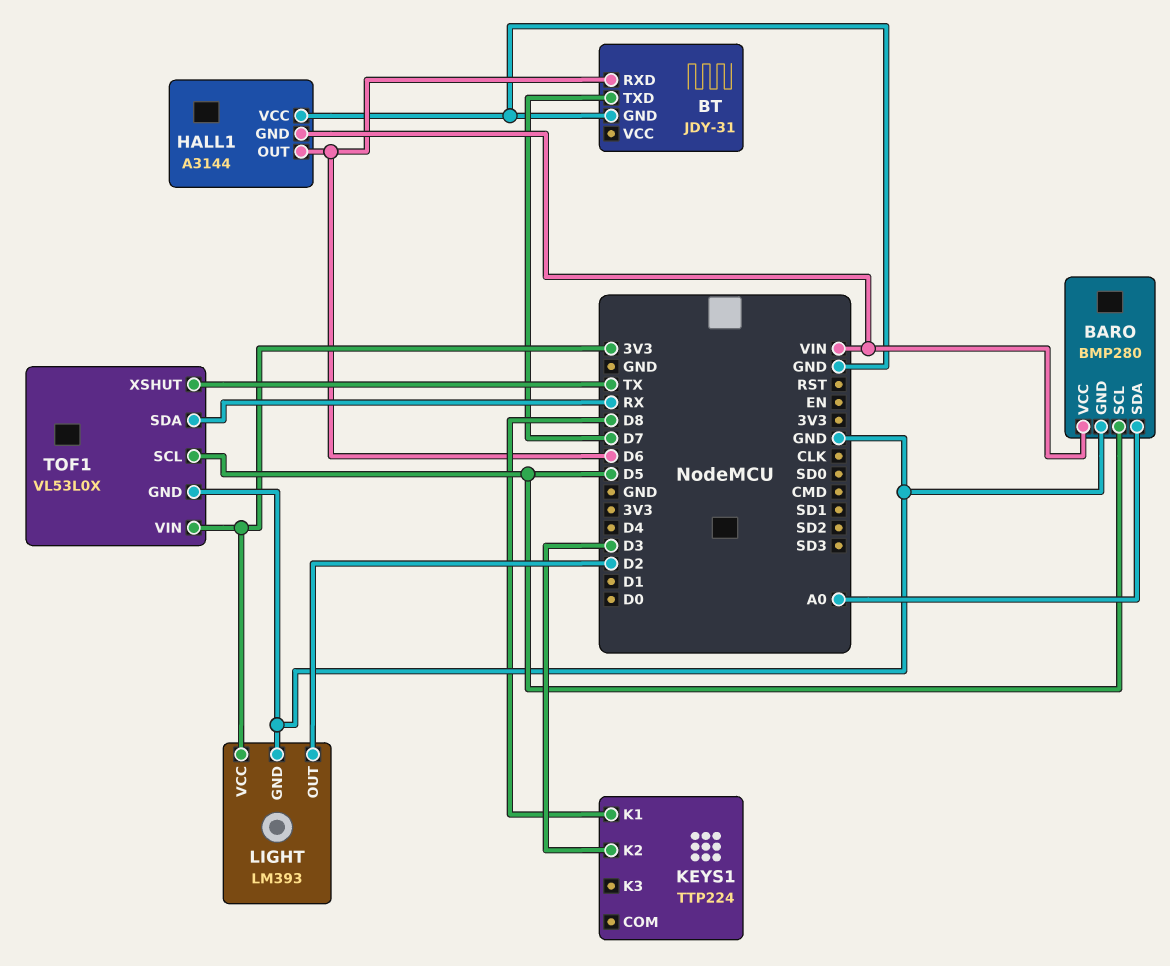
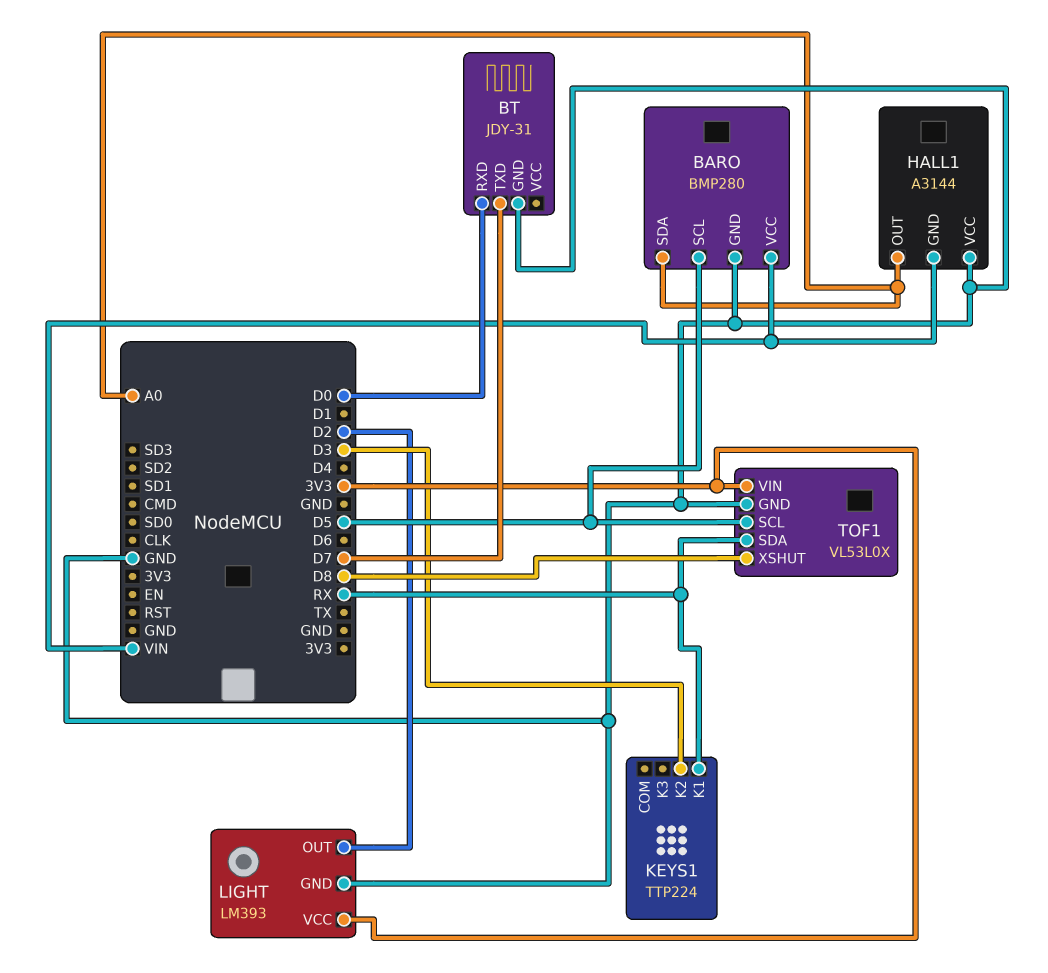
BT pin RXD: D6 -> D0
HALL1 pin OUT: D6 -> A0
KEYS1 pin K1: D8 -> RX
TOF1 pin XSHUT: TX -> D8

